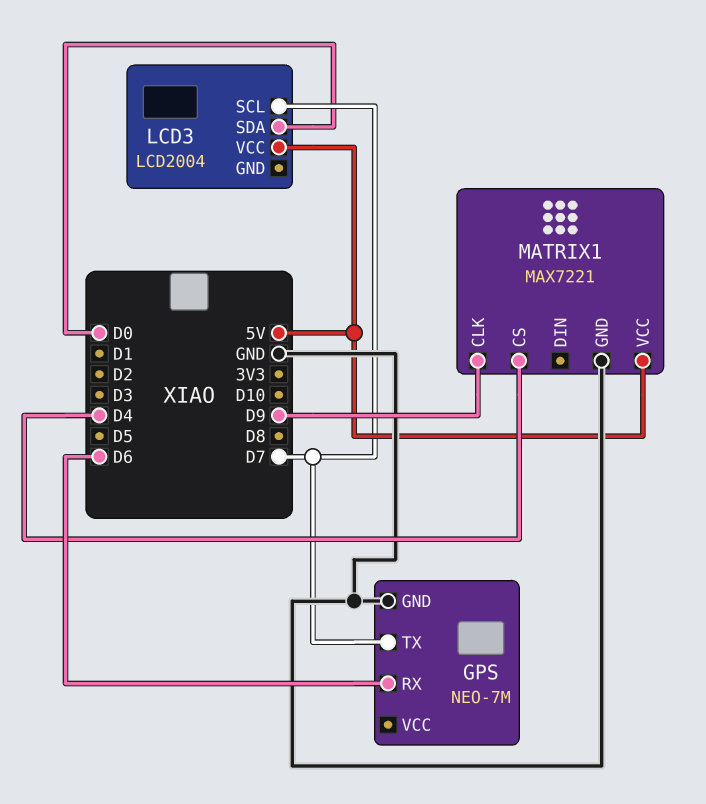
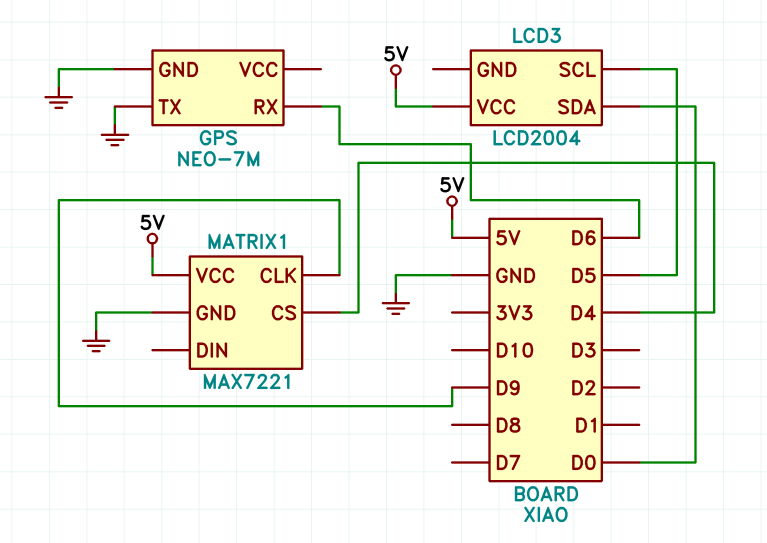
GPS pin TX: D7 -> GND
LCD3 pin SCL: D7 -> D5

